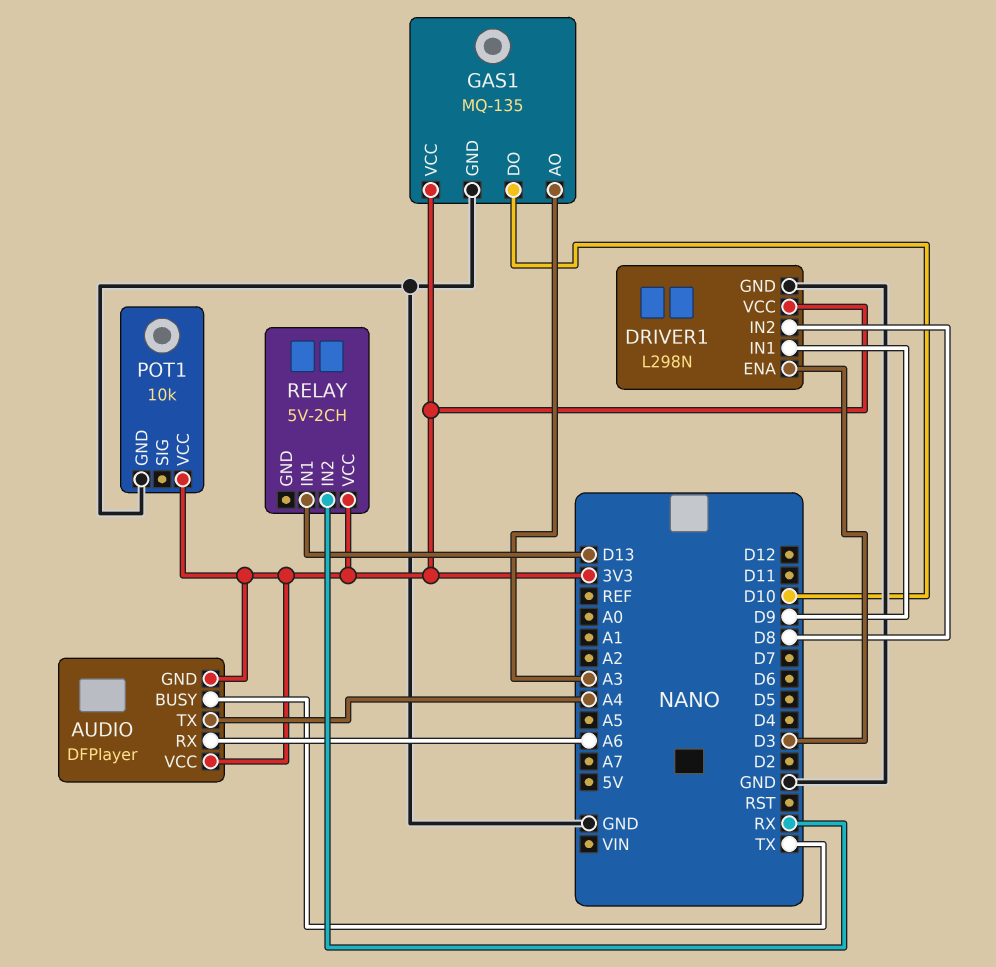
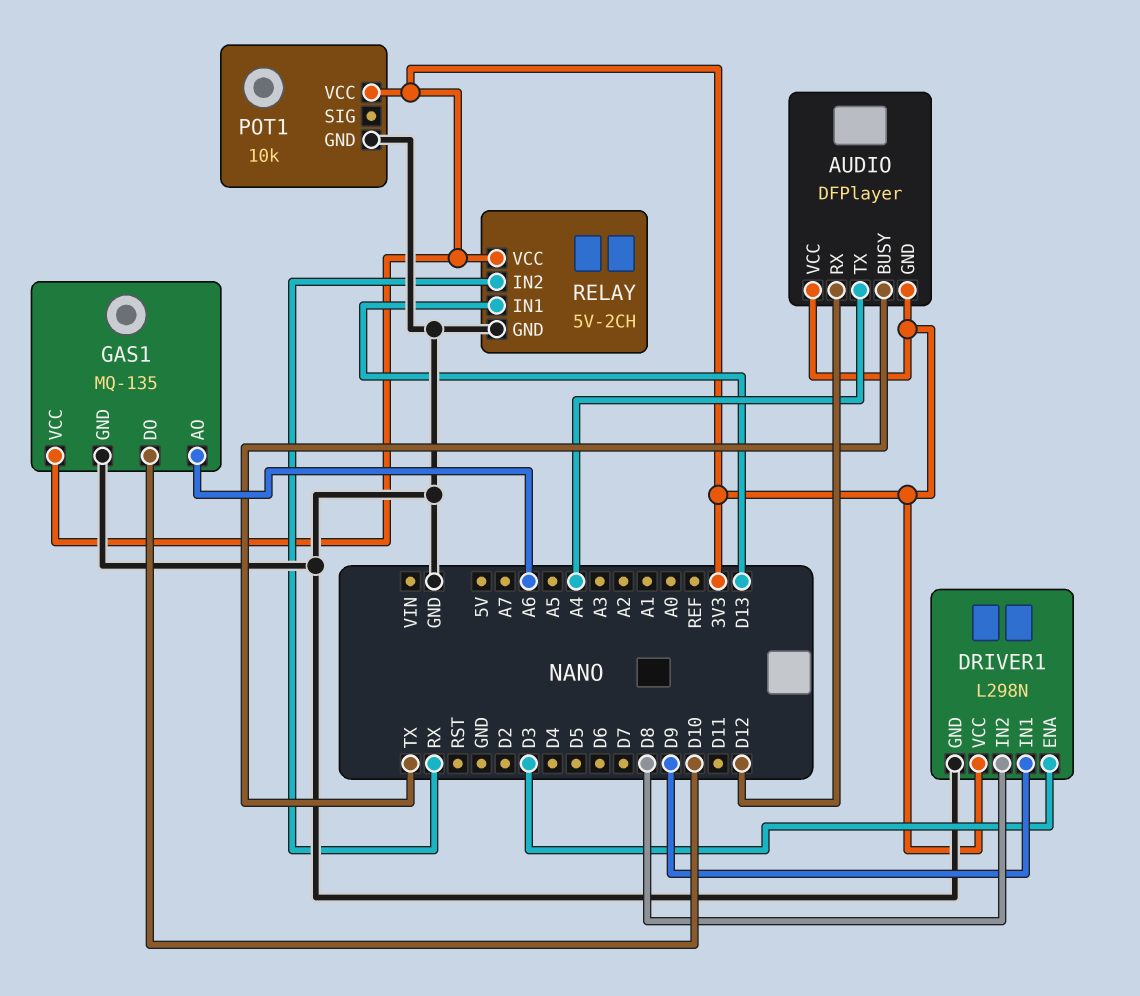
AUDIO pin RX: A6 -> D12
GAS1 pin AO: A3 -> A6
RELAY pin GND: none -> GND

